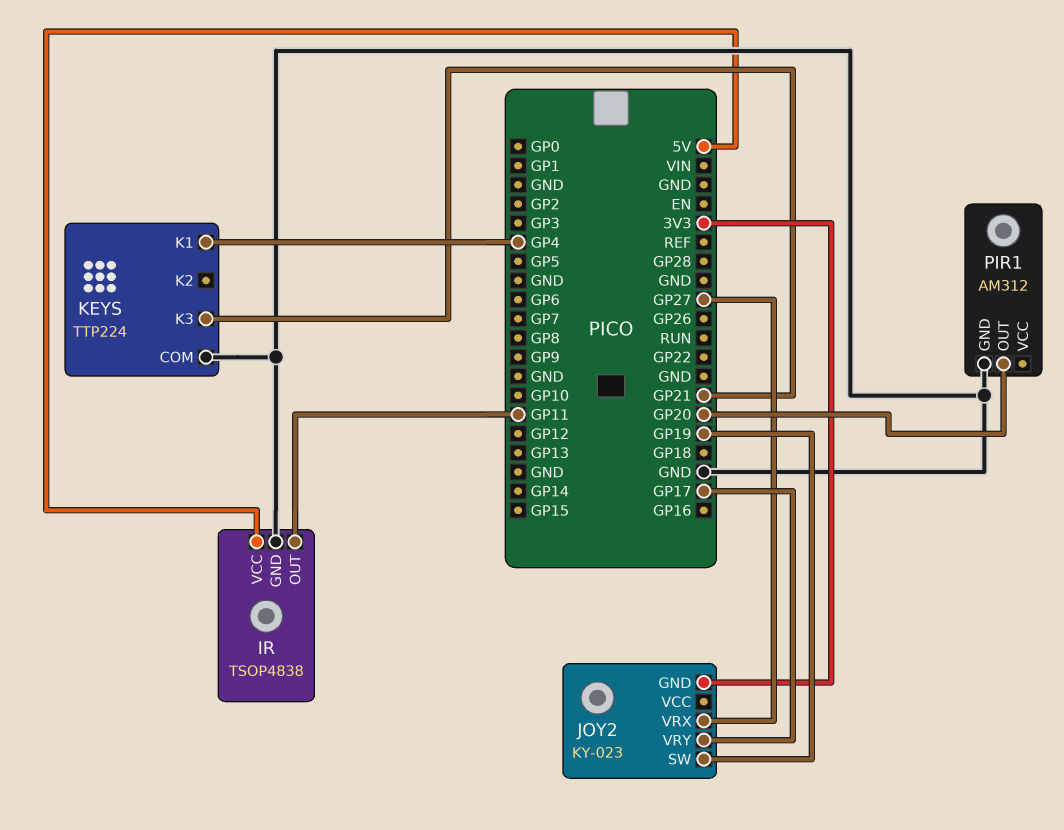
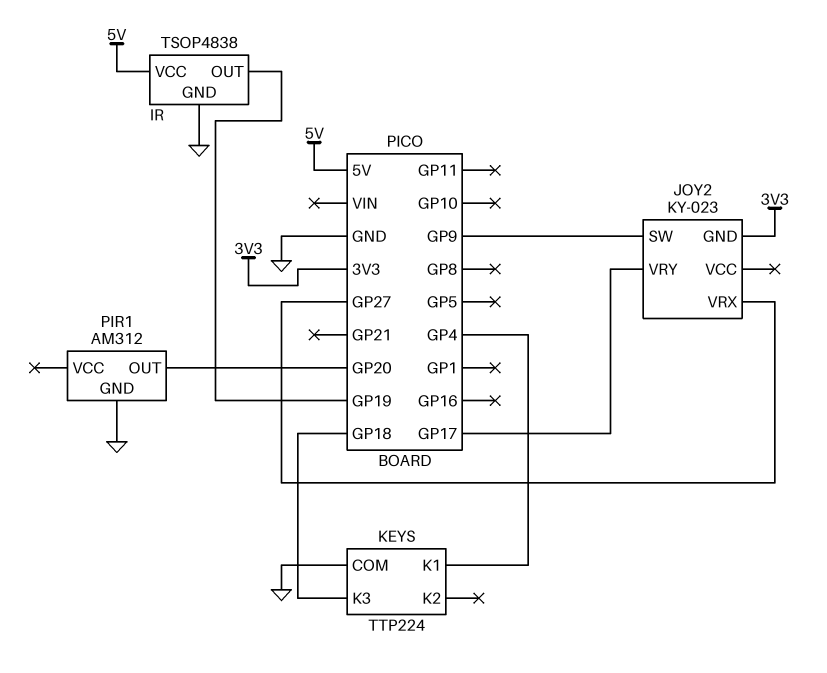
IR pin OUT: GP11 -> GP19
JOY2 pin SW: GP19 -> GP9
KEYS pin K3: GP21 -> GP18

